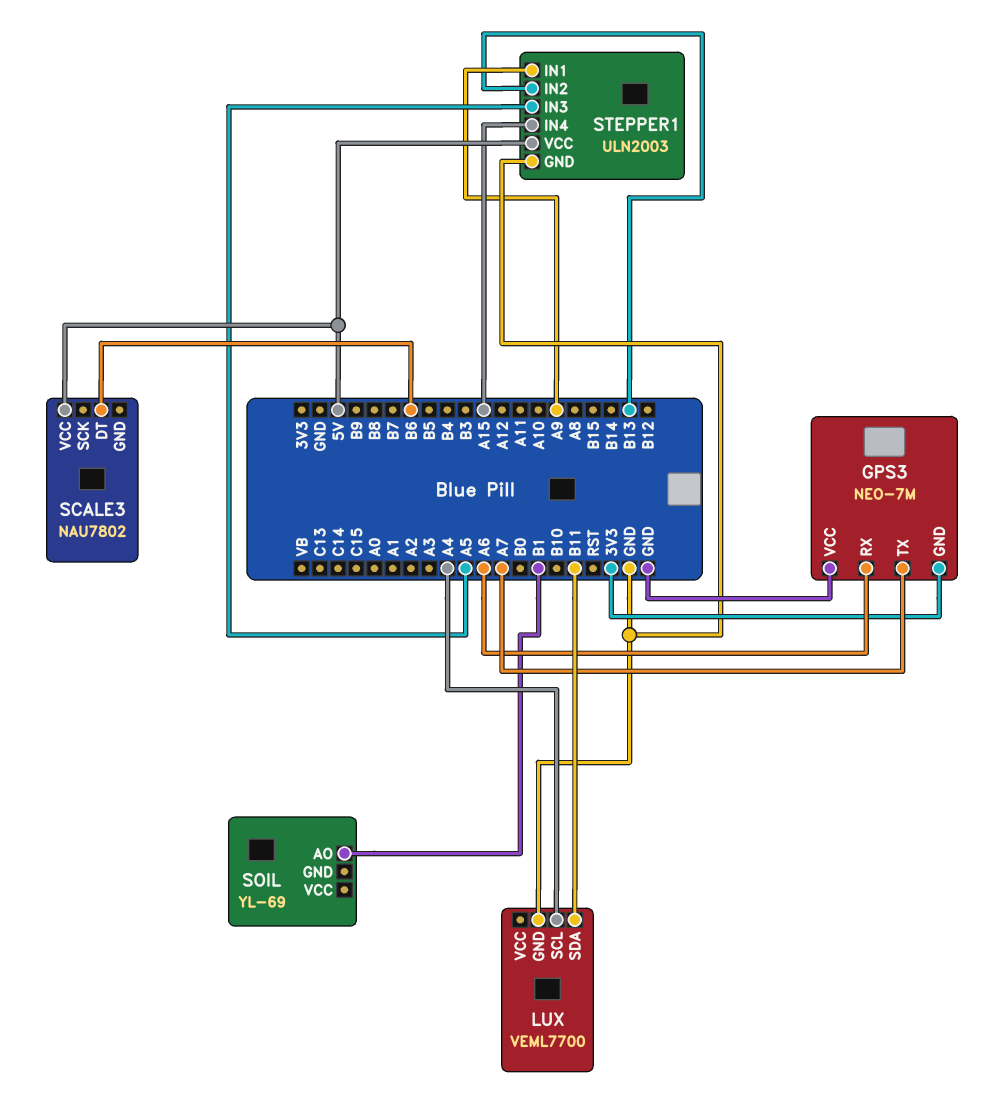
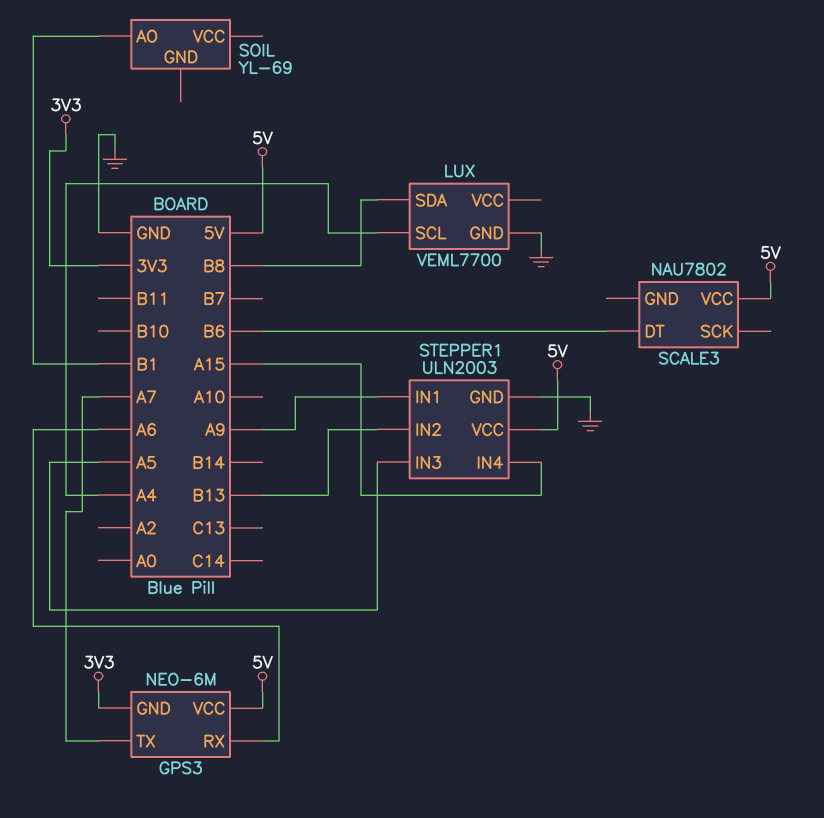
GPS3: NEO-7M -> NEO-6M
GPS3 pin VCC: GND -> 5V
LUX pin SDA: B11 -> B8

